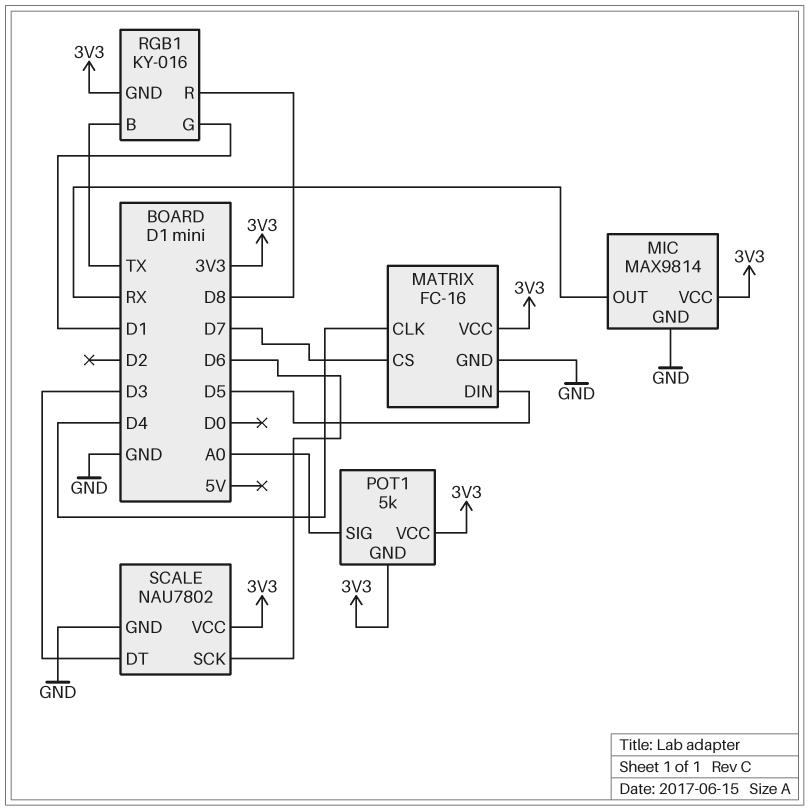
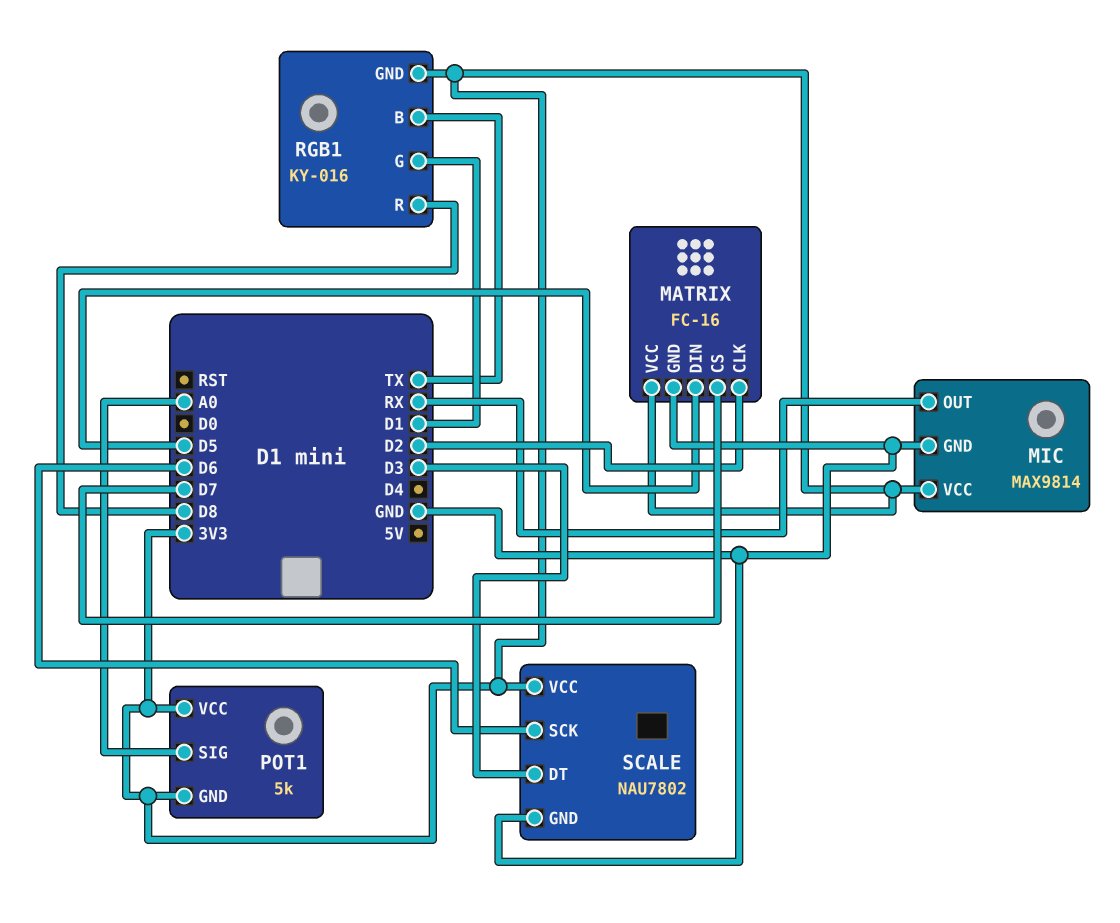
MATRIX pin CLK: D4 -> D2

